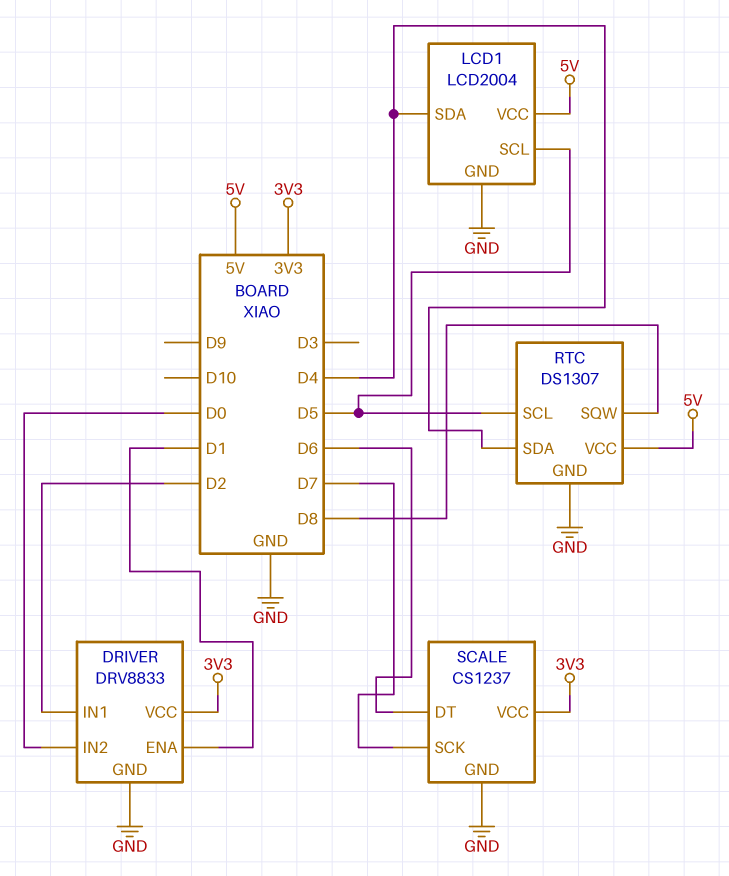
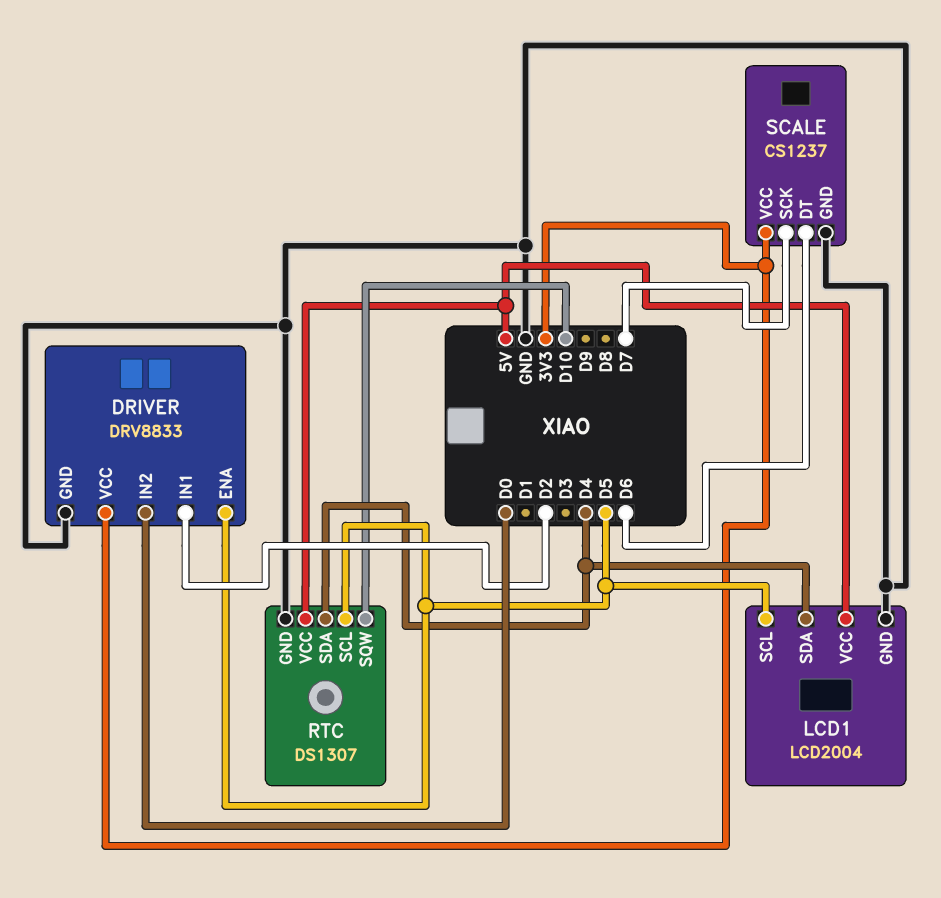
DRIVER pin ENA: D1 -> D5
RTC pin SQW: D8 -> D10

